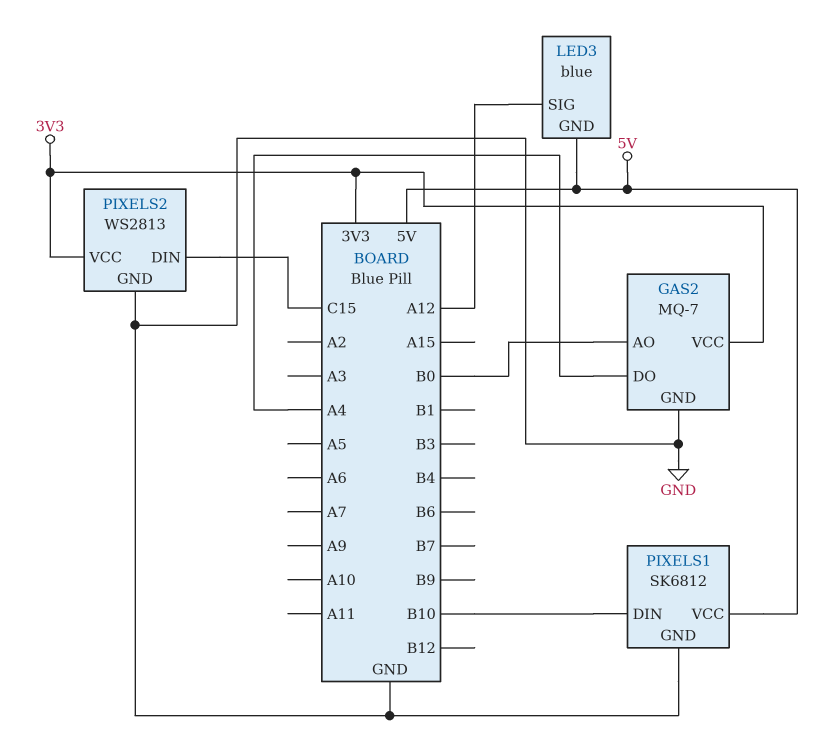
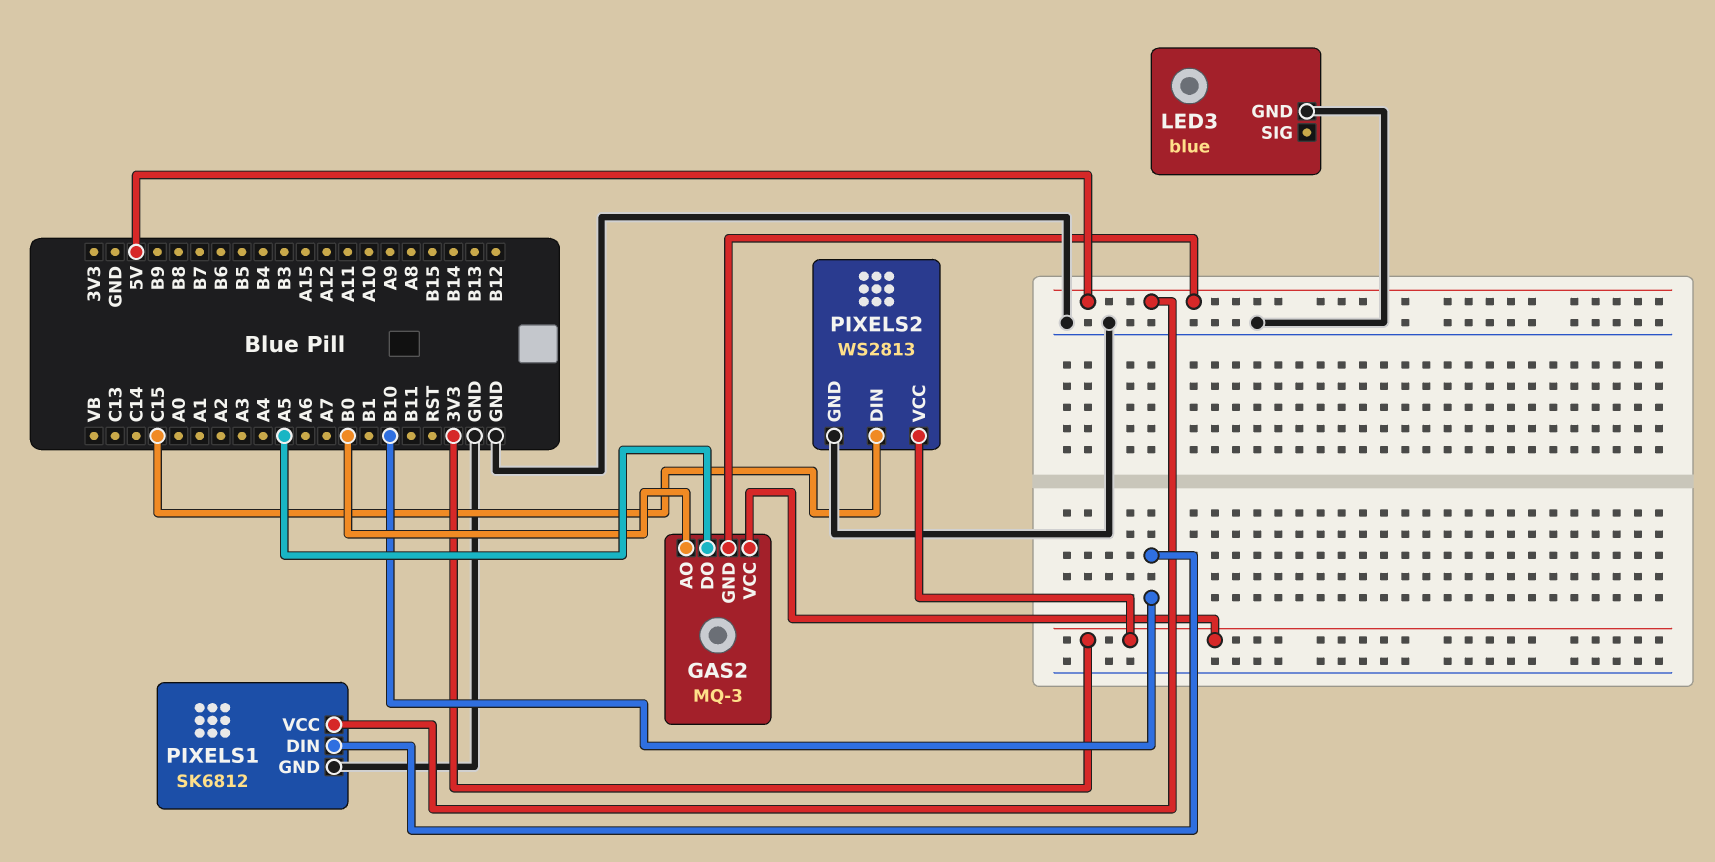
GAS2: MQ-7 -> MQ-3
GAS2 pin DO: A4 -> A5
GAS2 pin GND: GND -> 5V
LED3 pin GND: 5V -> GND
LED3 pin SIG: A12 -> none

